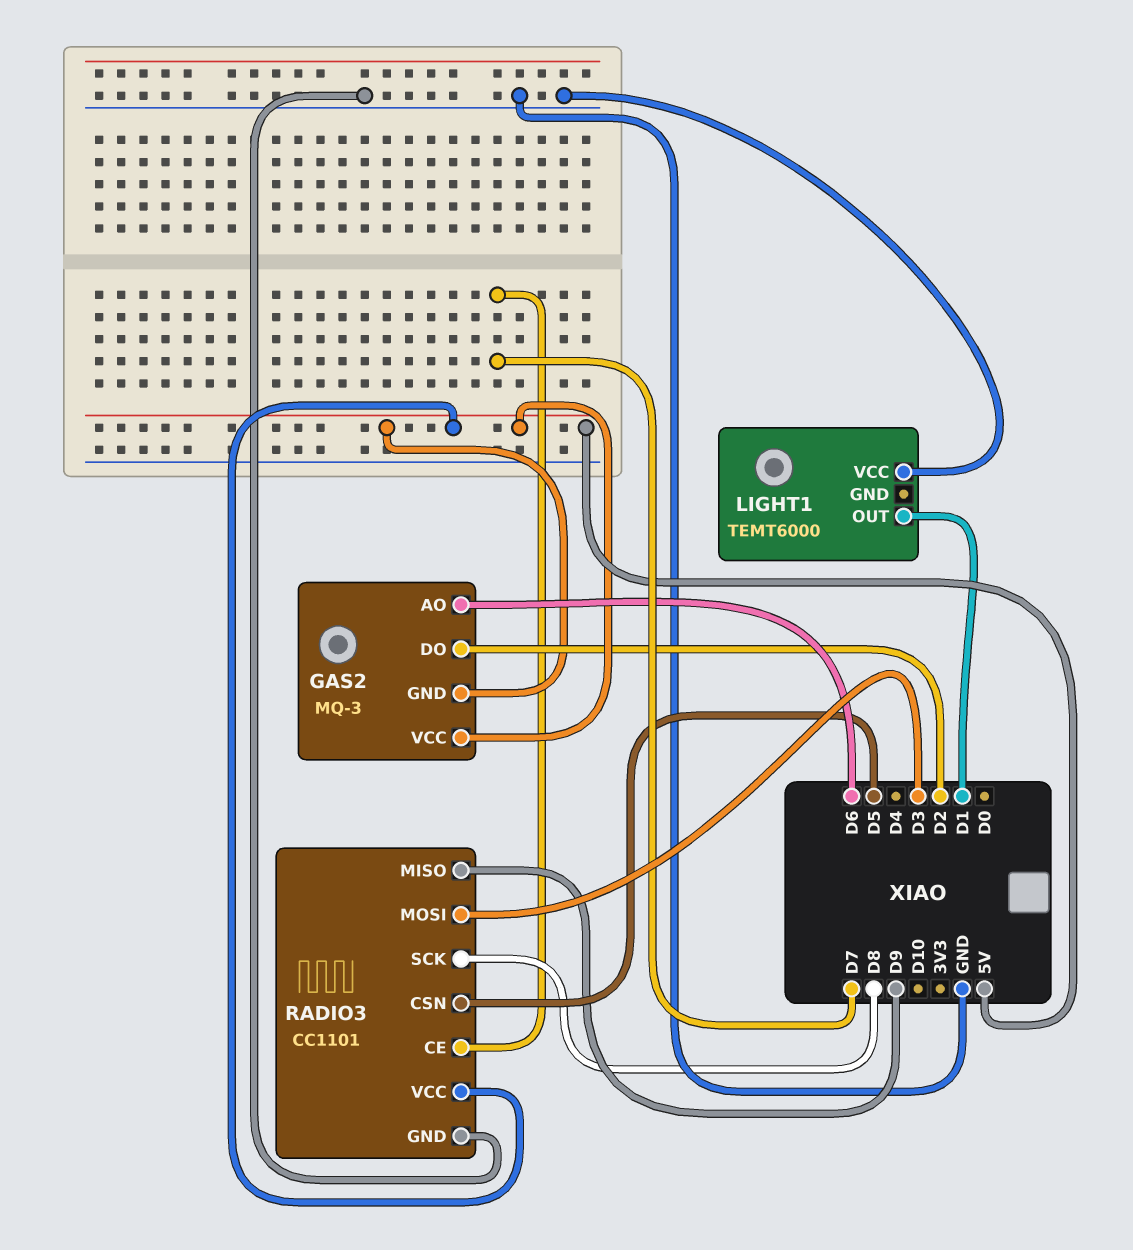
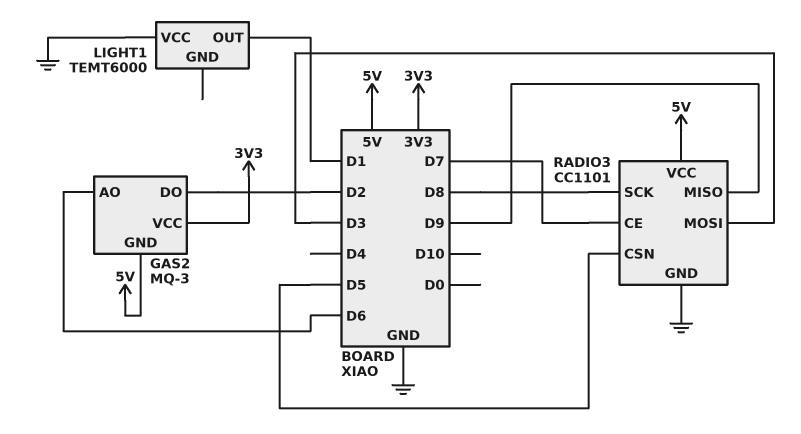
GAS2 pin VCC: 5V -> 3V3

